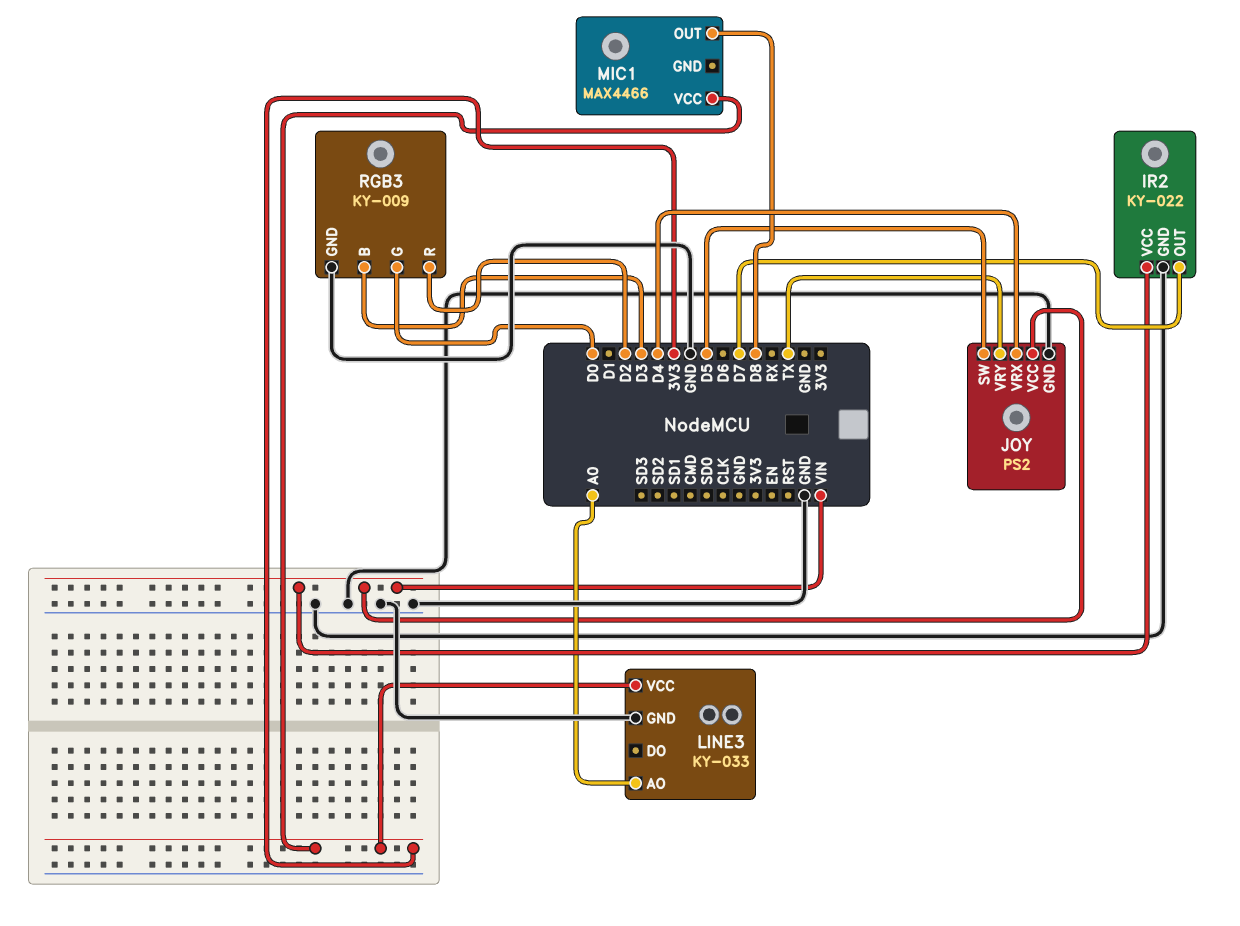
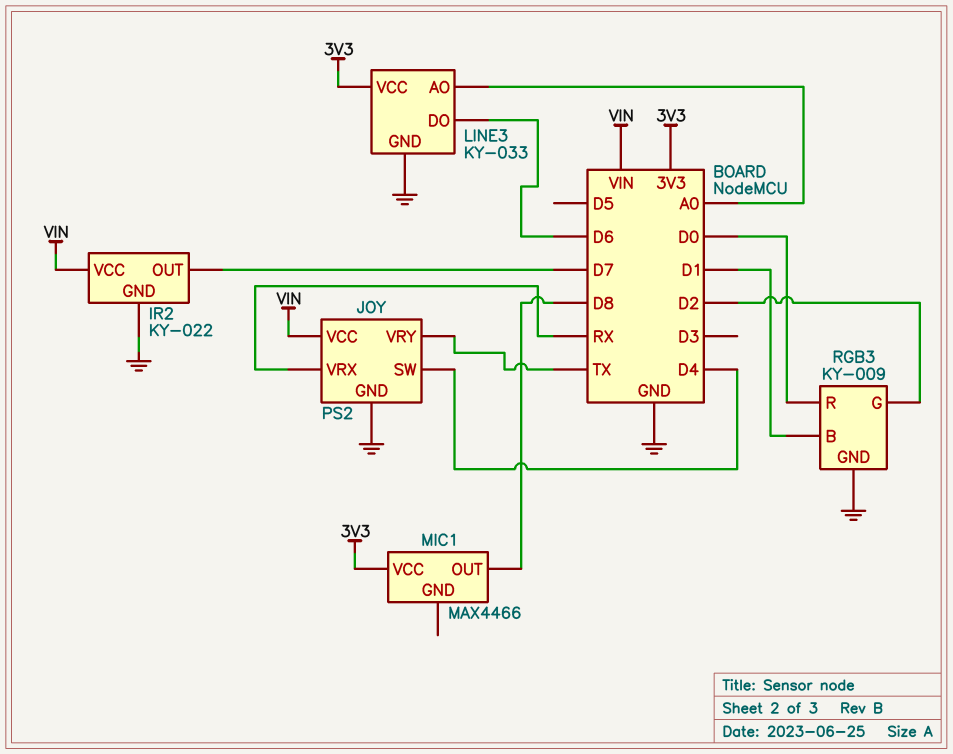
JOY pin SW: D5 -> D4
JOY pin VRX: D4 -> RX
LINE3 pin DO: none -> D6
RGB3 pin B: D3 -> D1
RGB3 pin G: D0 -> D2
RGB3 pin R: D2 -> D0

